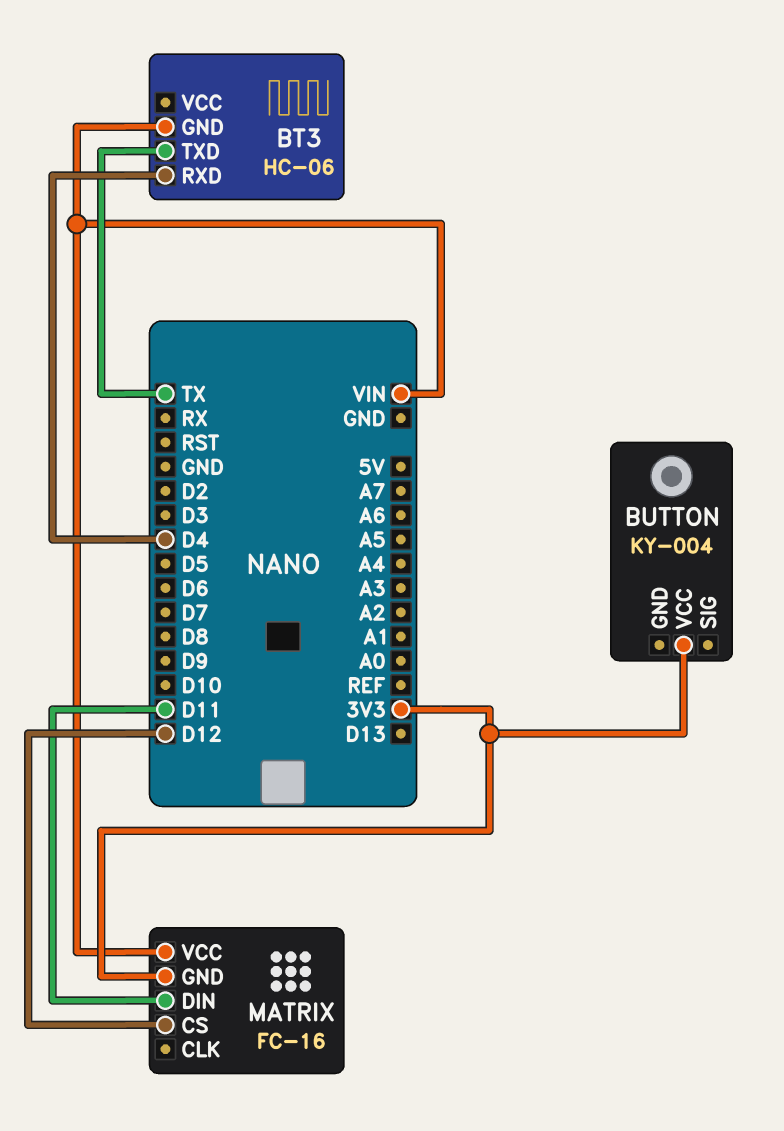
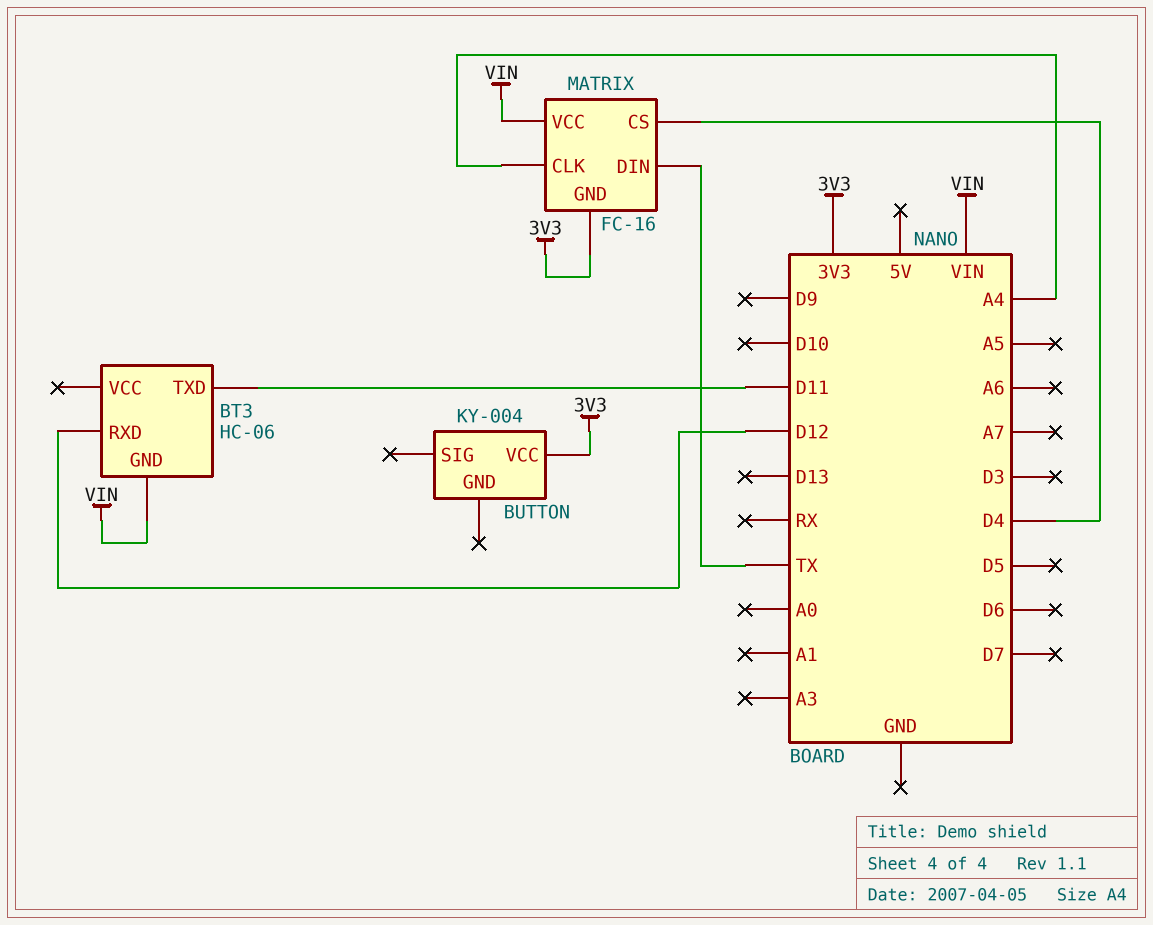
BT3 pin RXD: D4 -> D12
BT3 pin TXD: TX -> D11
MATRIX pin CLK: none -> A4
MATRIX pin CS: D12 -> D4
MATRIX pin DIN: D11 -> TX

